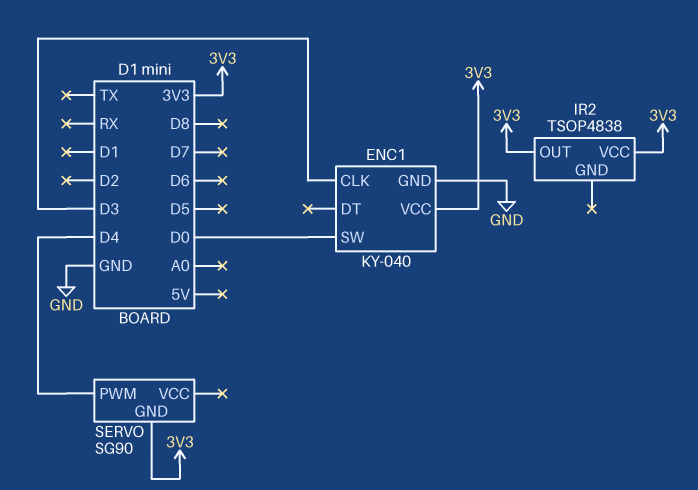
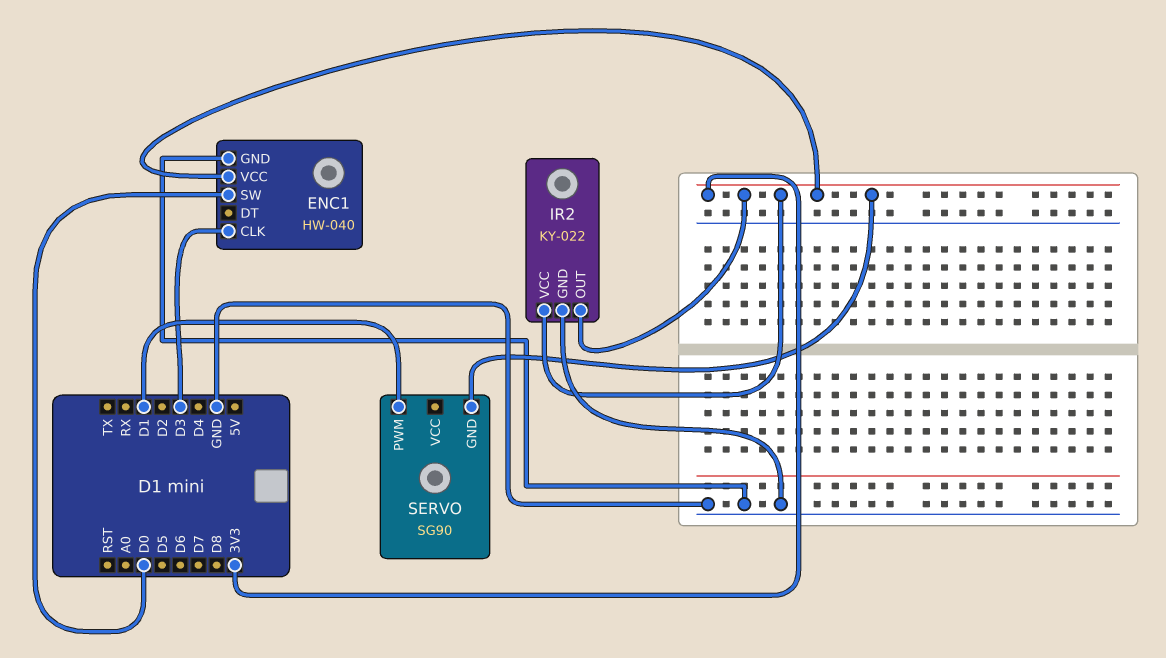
ENC1: KY-040 -> HW-040
IR2: TSOP4838 -> KY-022
IR2 pin GND: none -> GND
SERVO pin PWM: D4 -> D1

